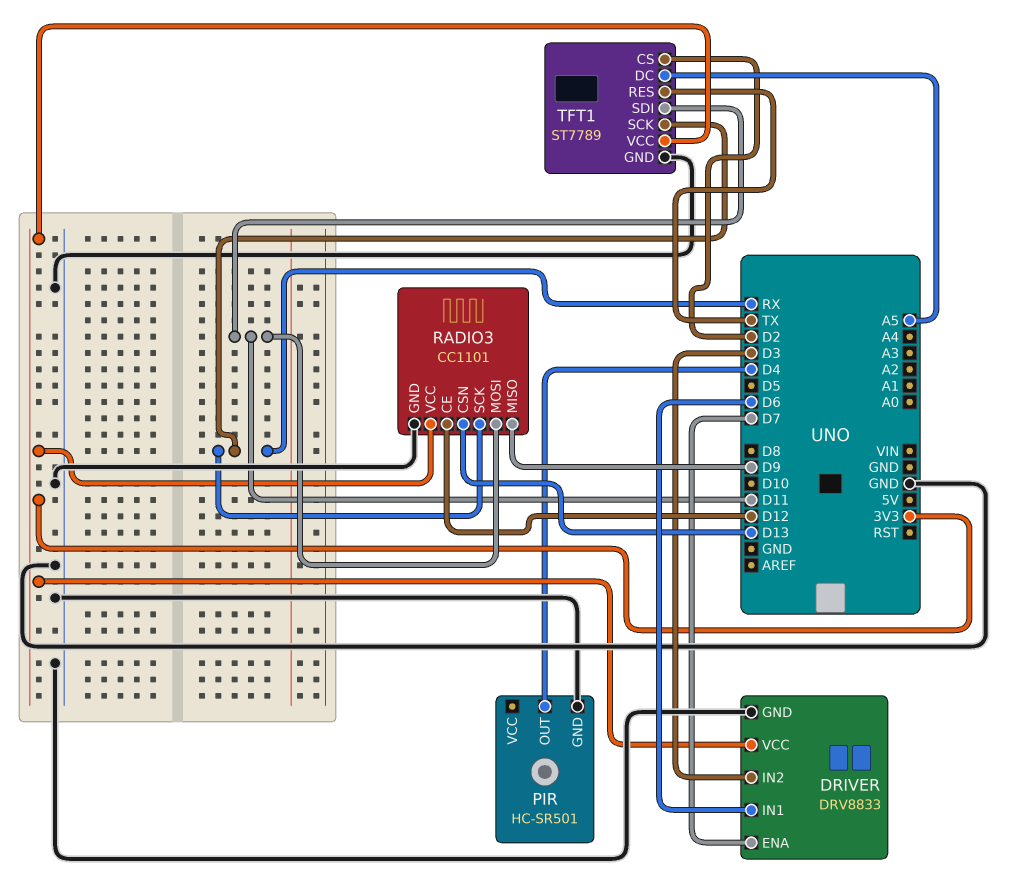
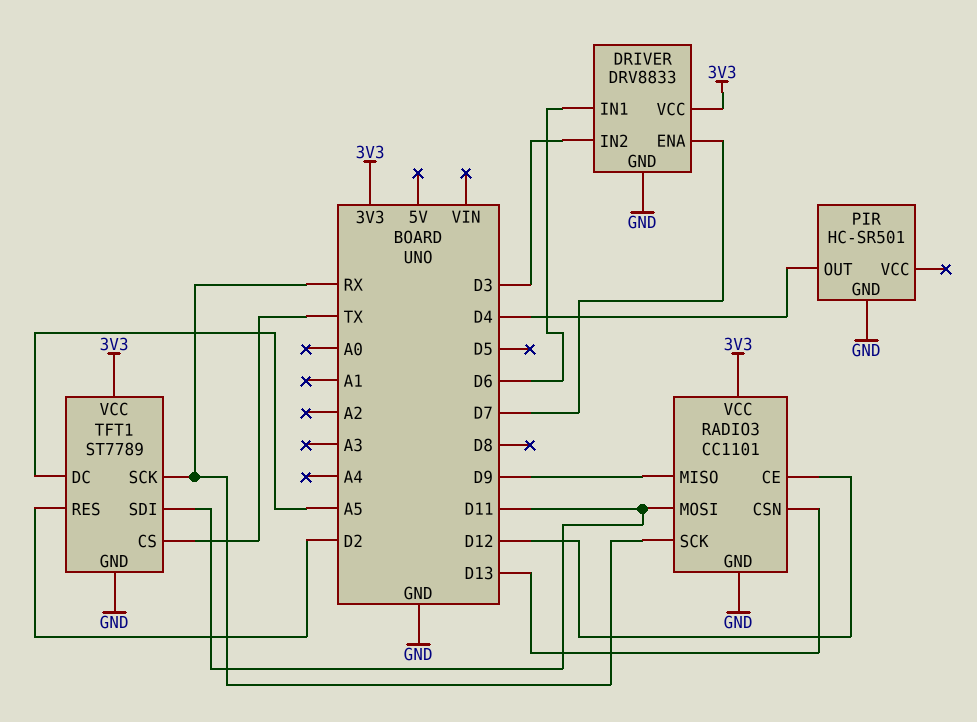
TFT1 pin CS: D2 -> TX
TFT1 pin RES: TX -> D2

